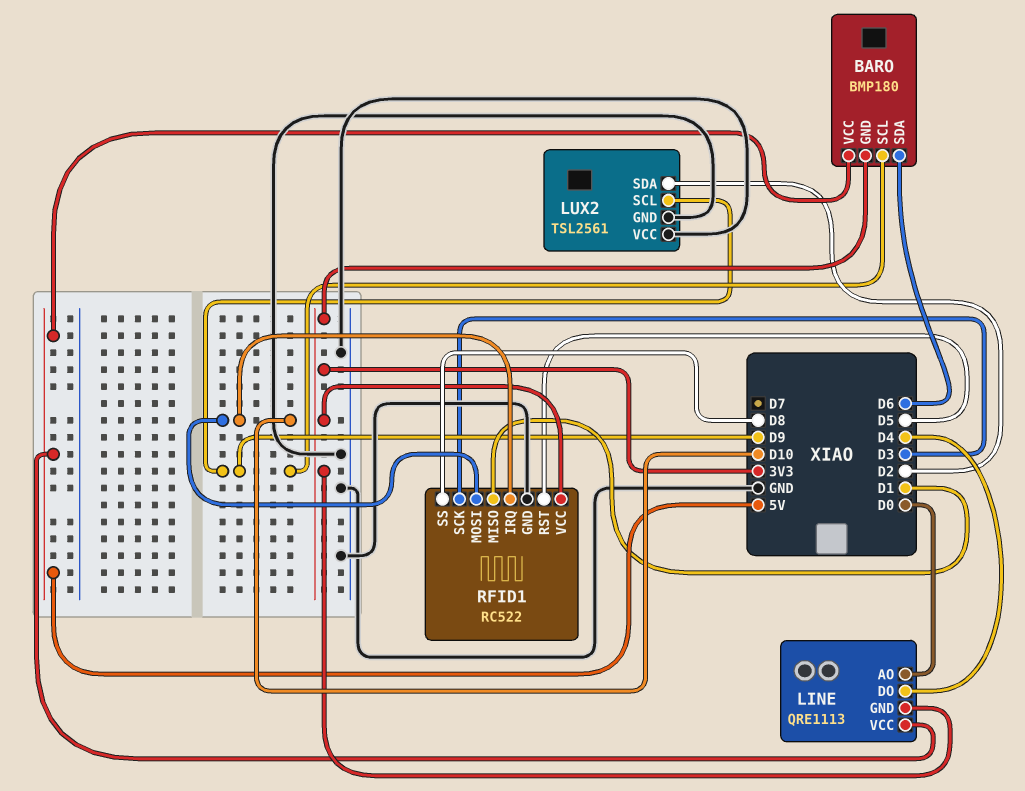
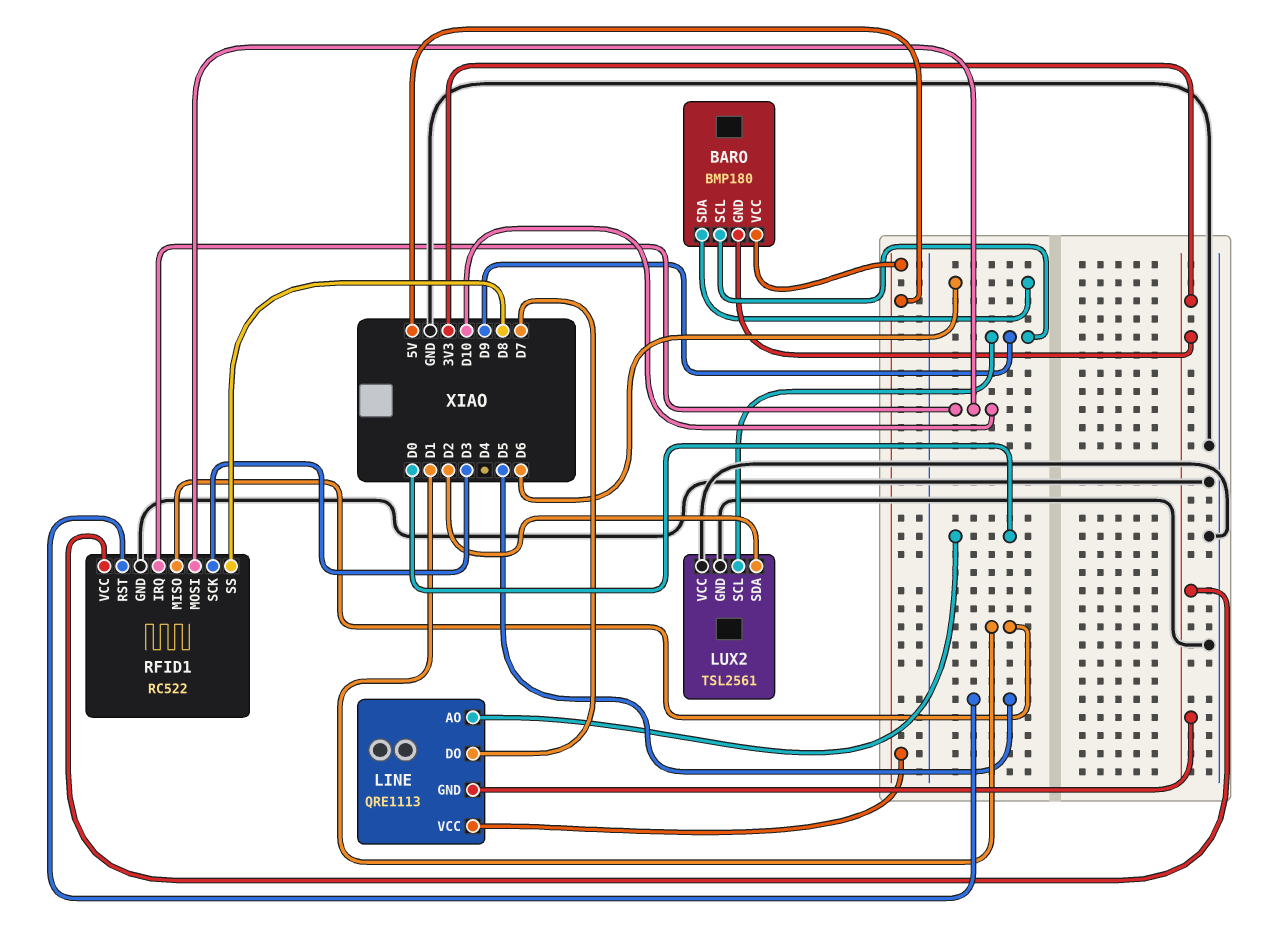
LINE pin DO: D4 -> D7

